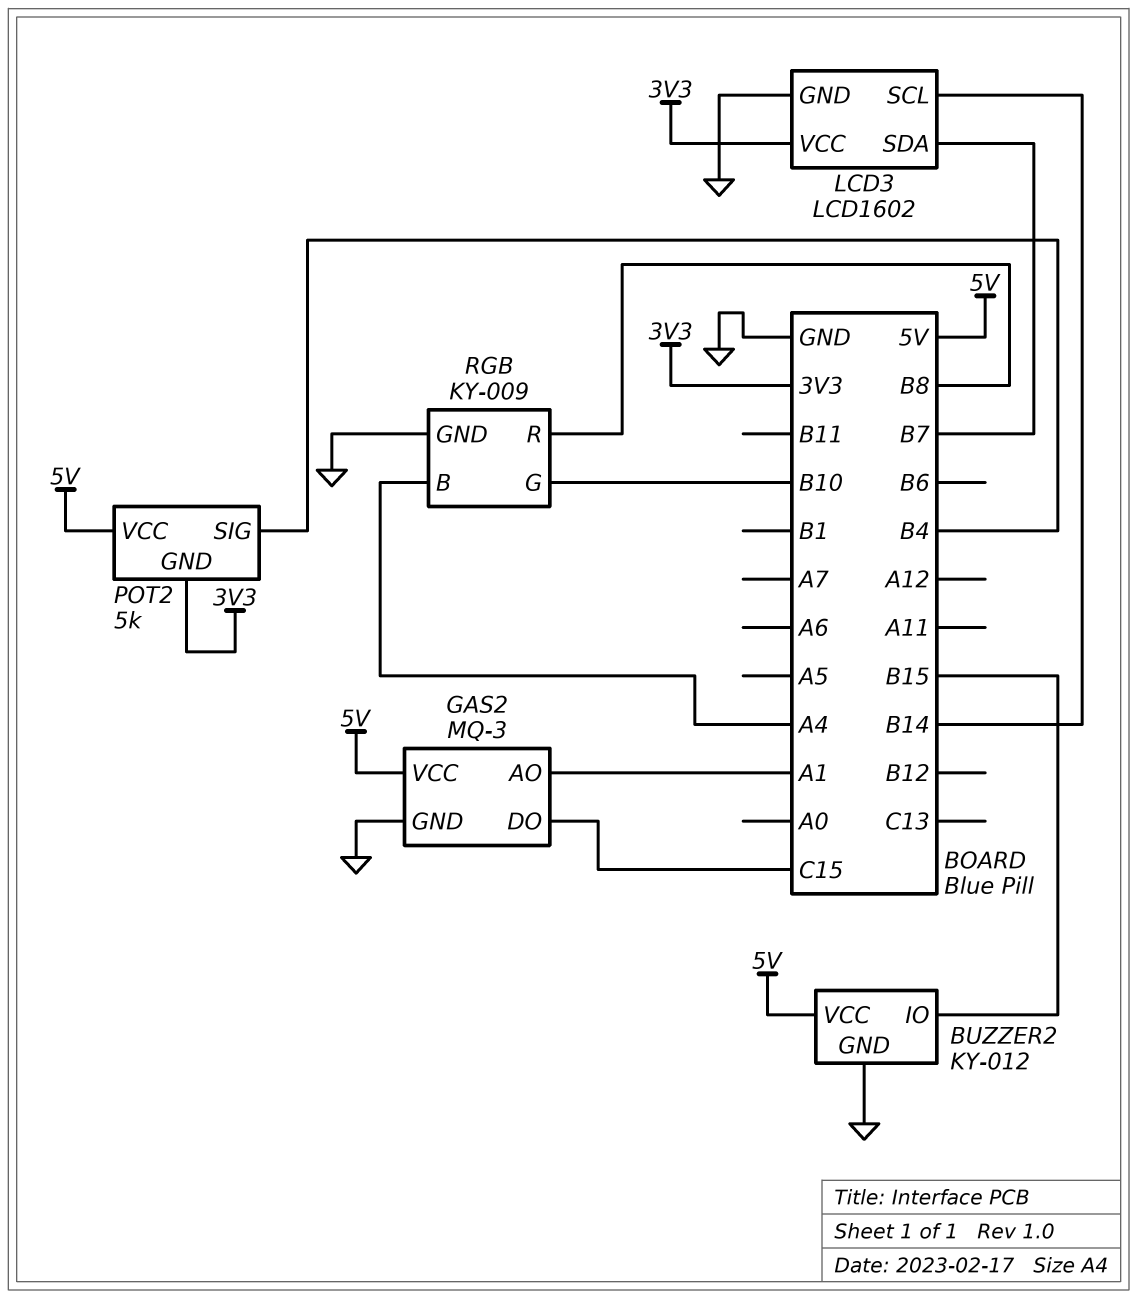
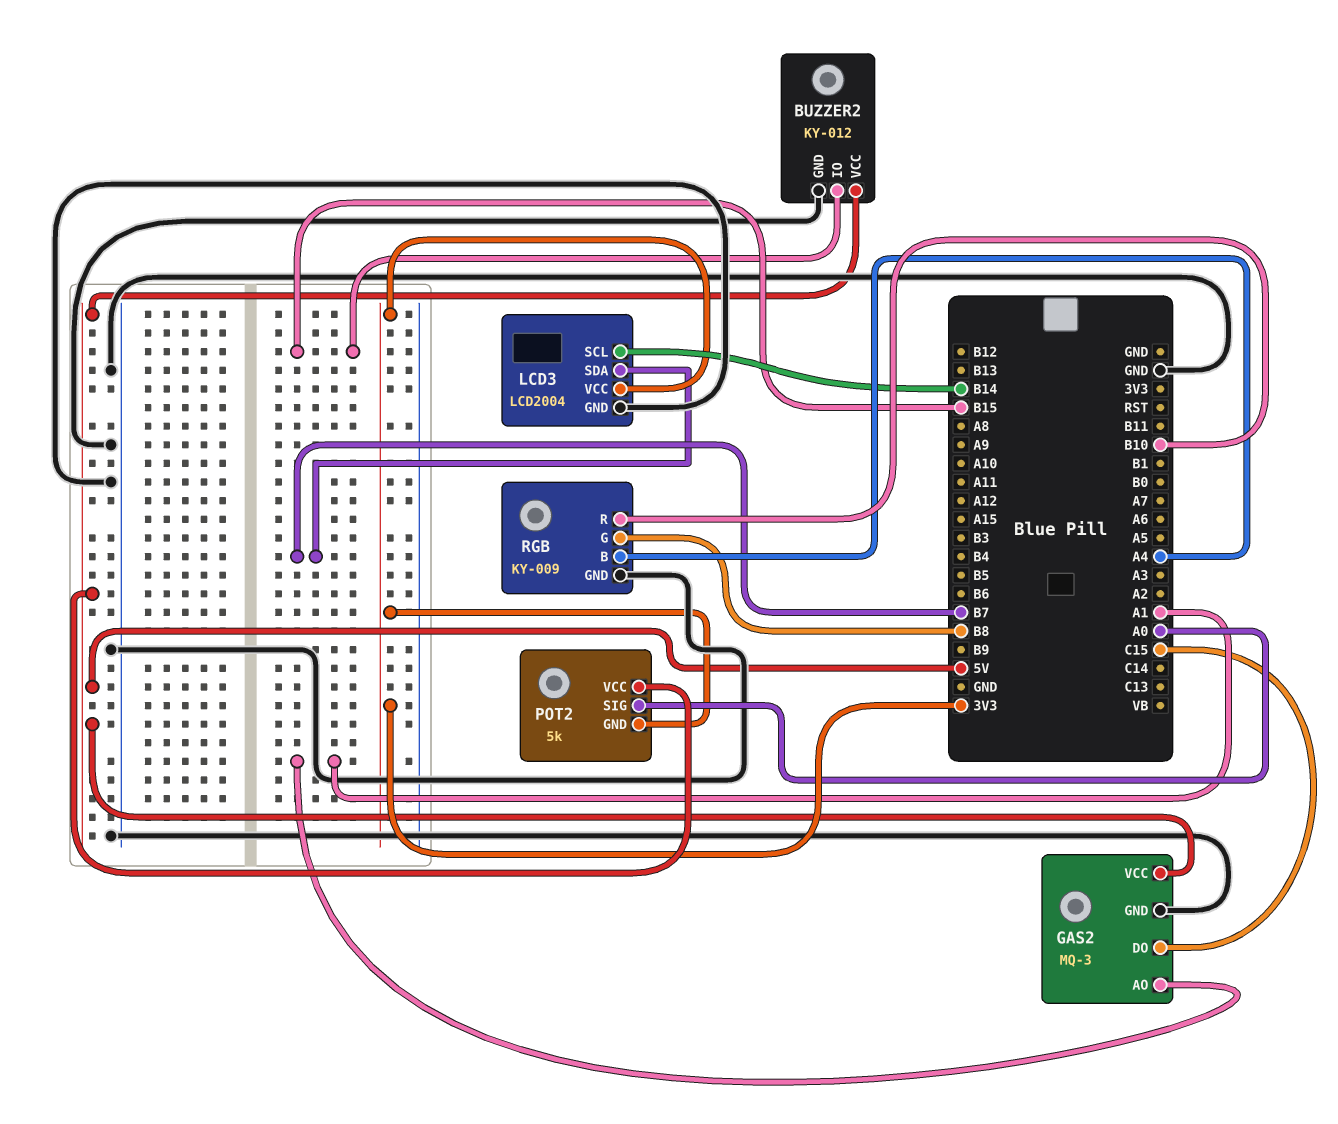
LCD3: LCD1602 -> LCD2004
POT2 pin SIG: B4 -> A0
RGB pin G: B10 -> B8
RGB pin R: B8 -> B10

